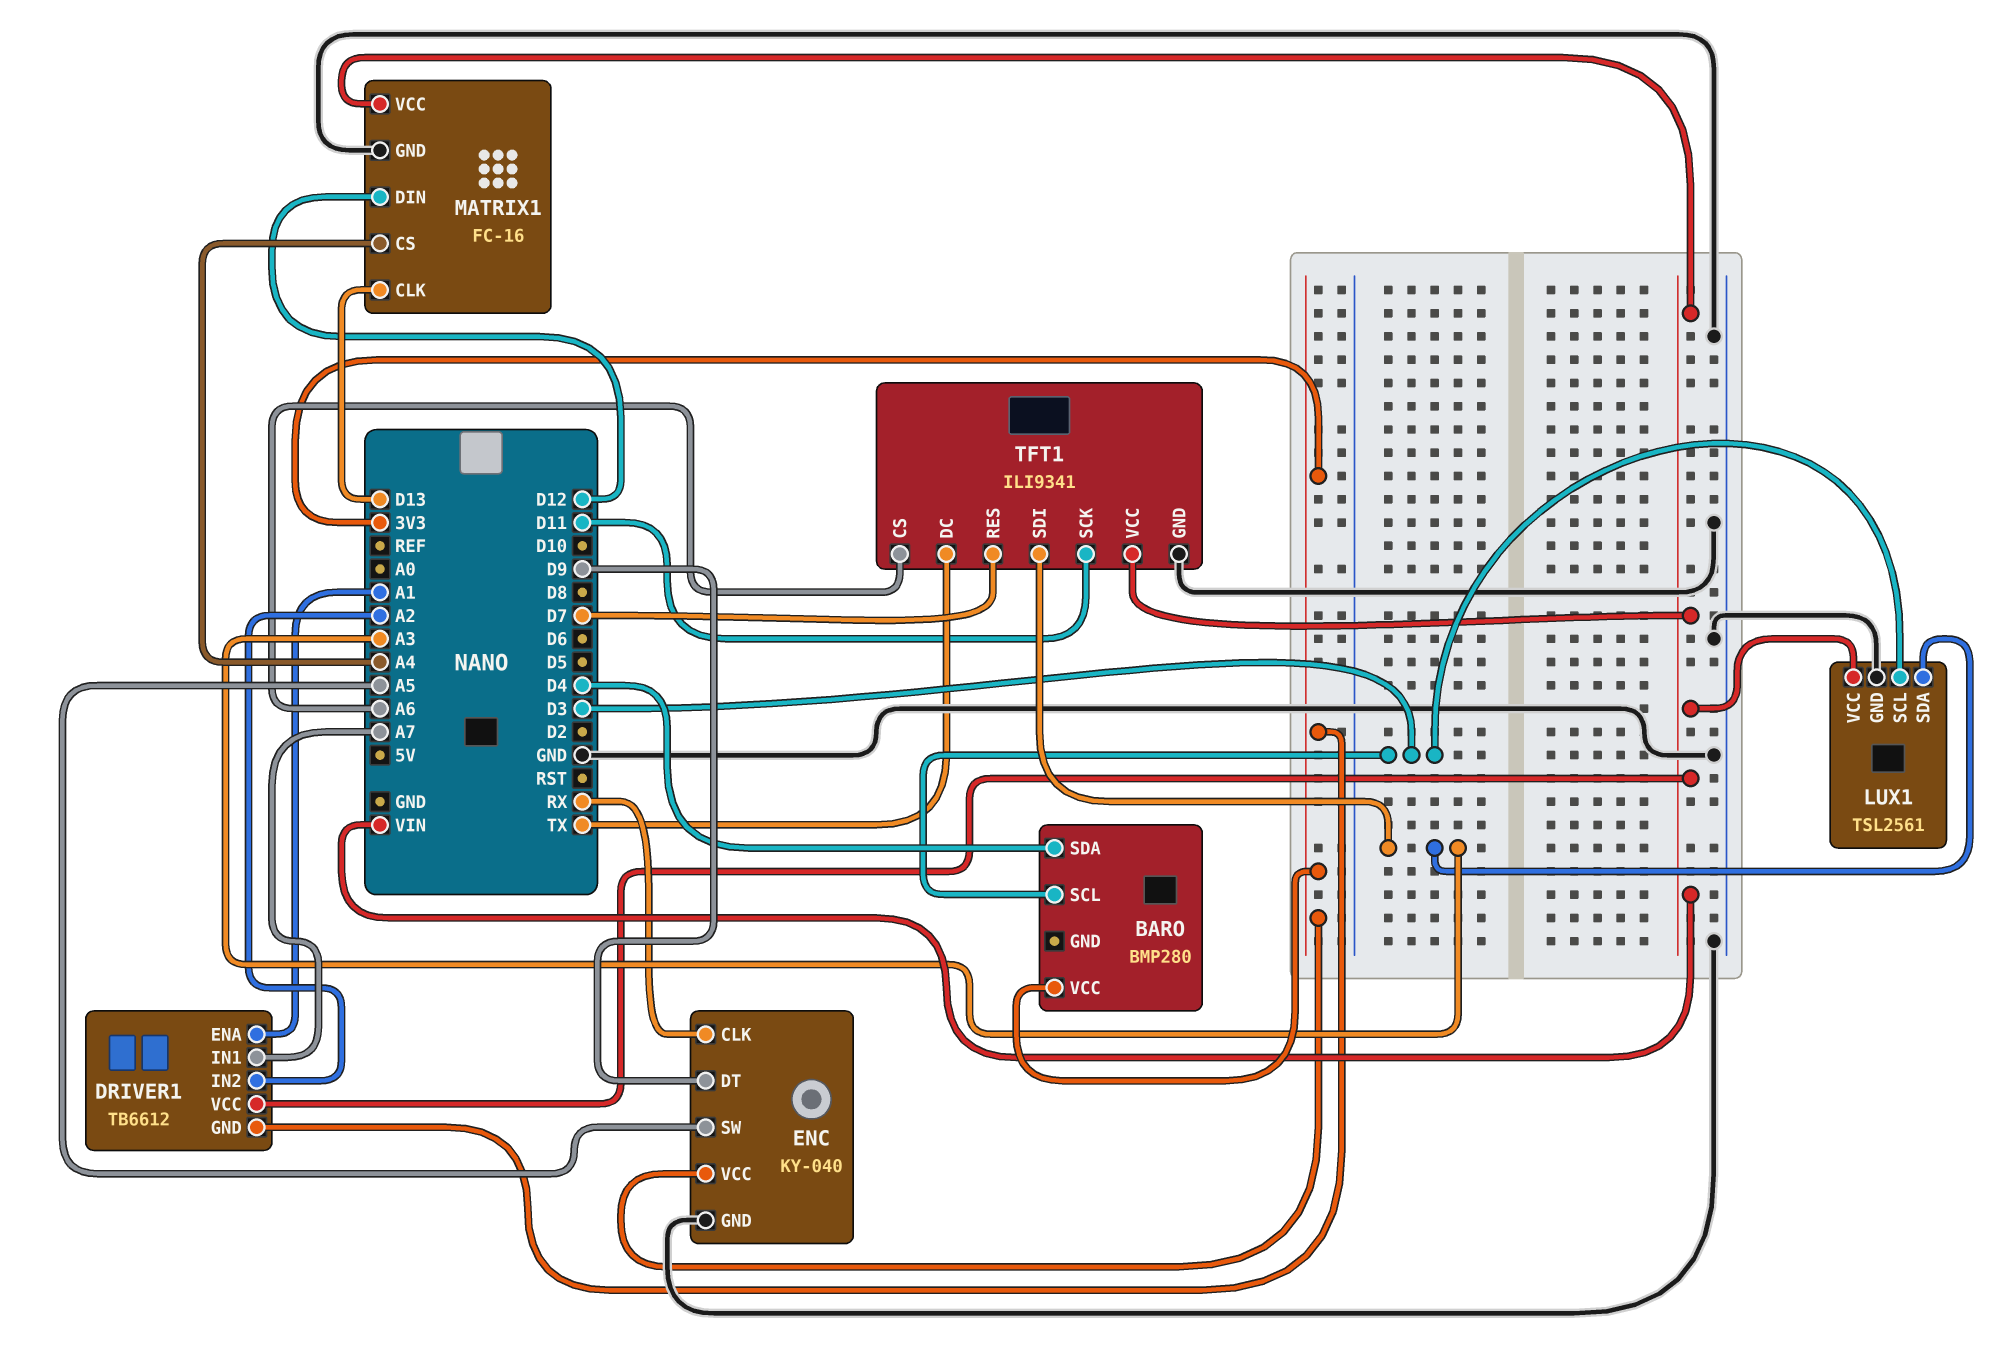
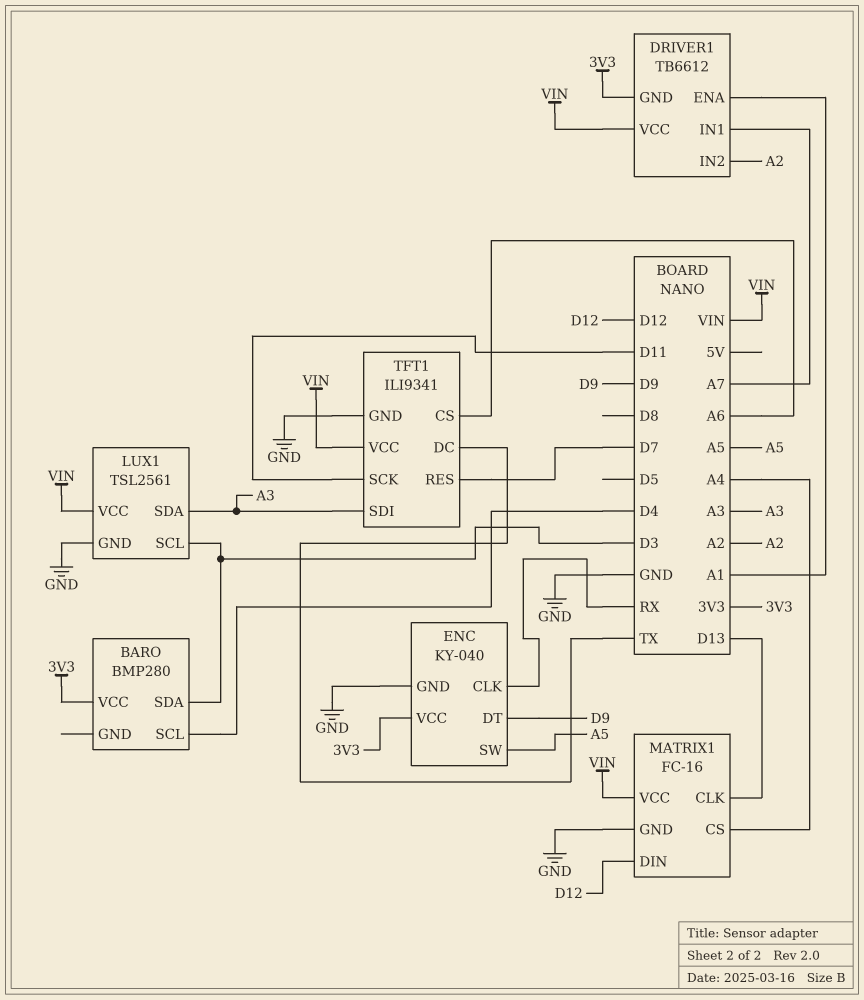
BARO pin SCL: D3 -> D4
BARO pin SDA: D4 -> D3

